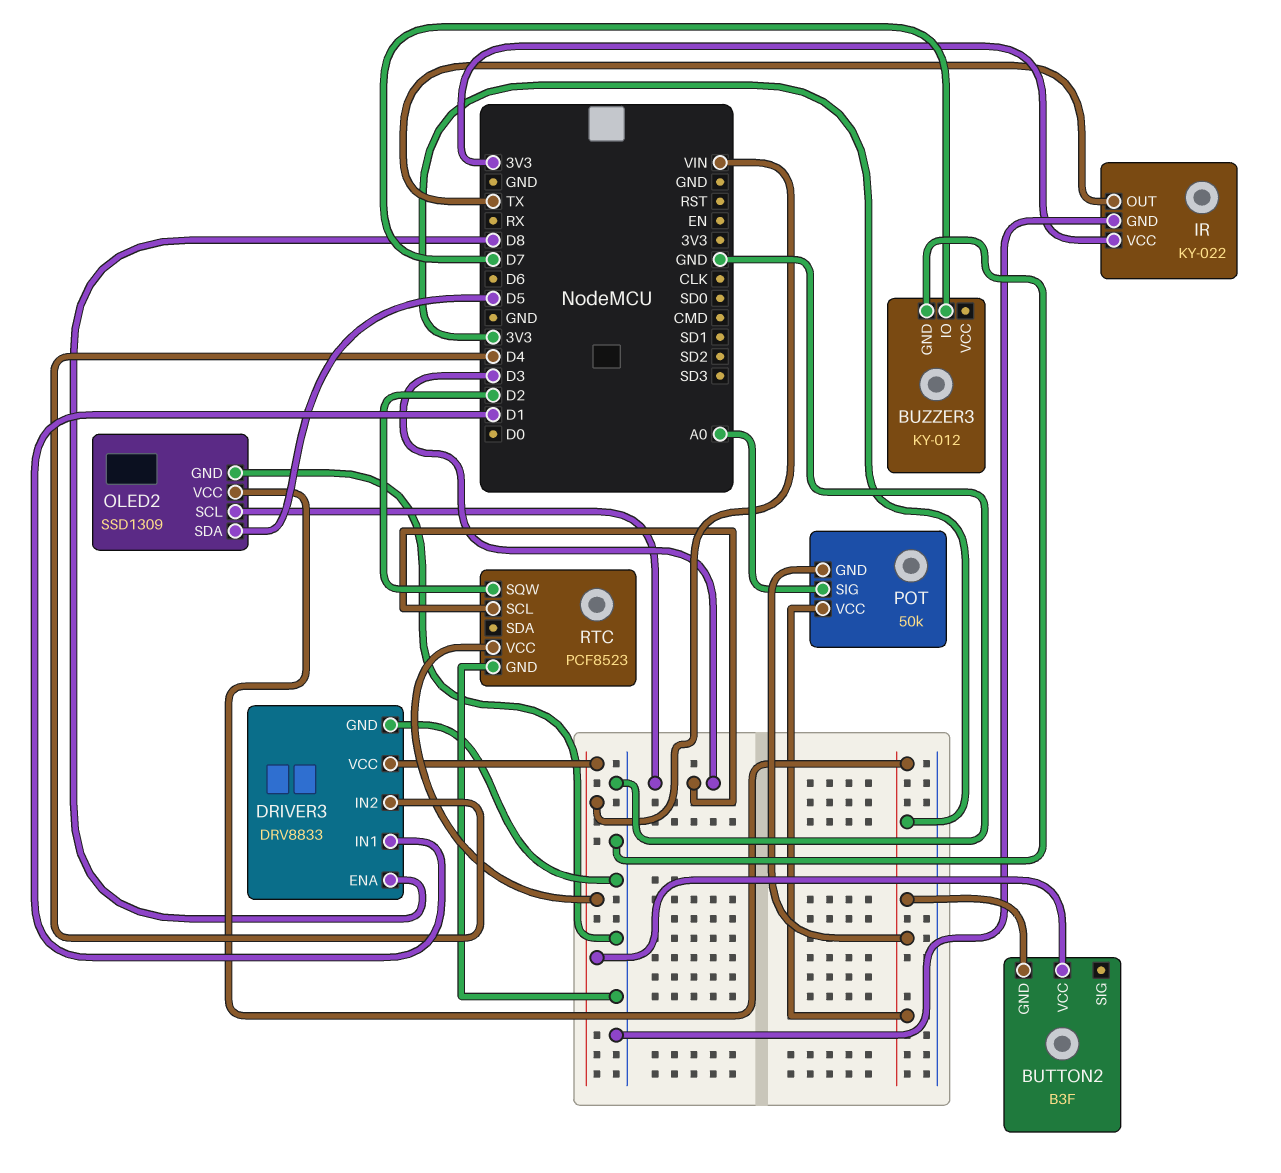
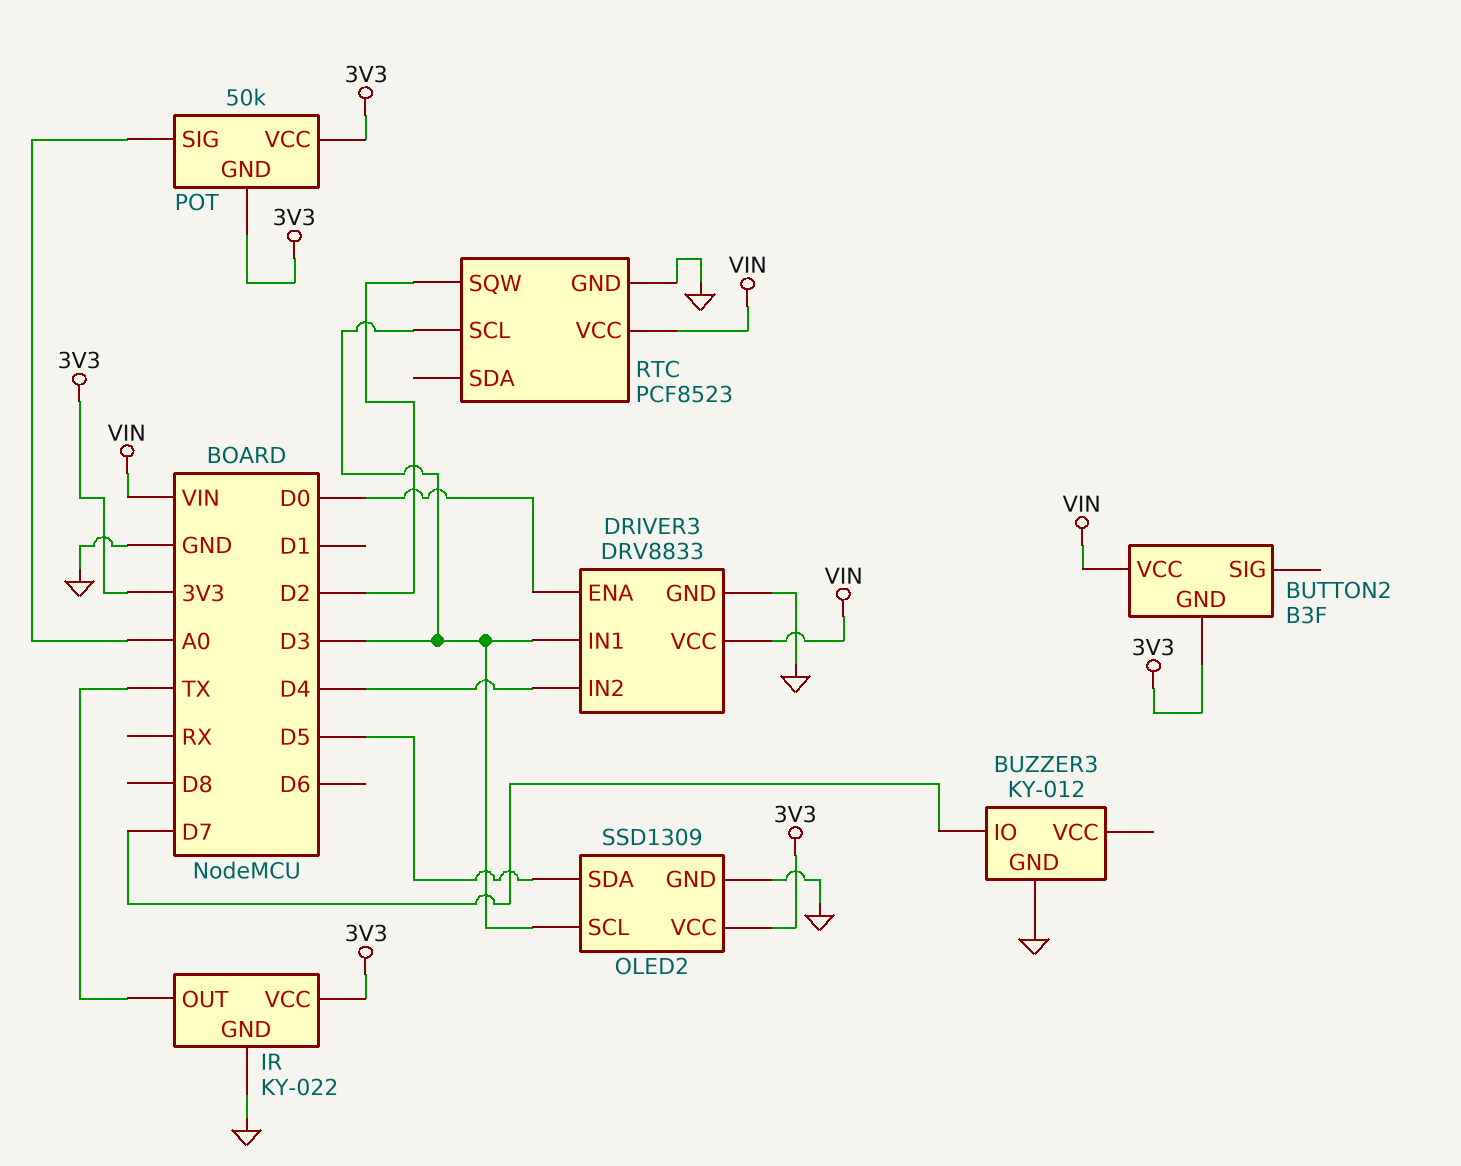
DRIVER3 pin ENA: D8 -> D0
DRIVER3 pin IN1: D1 -> D3

